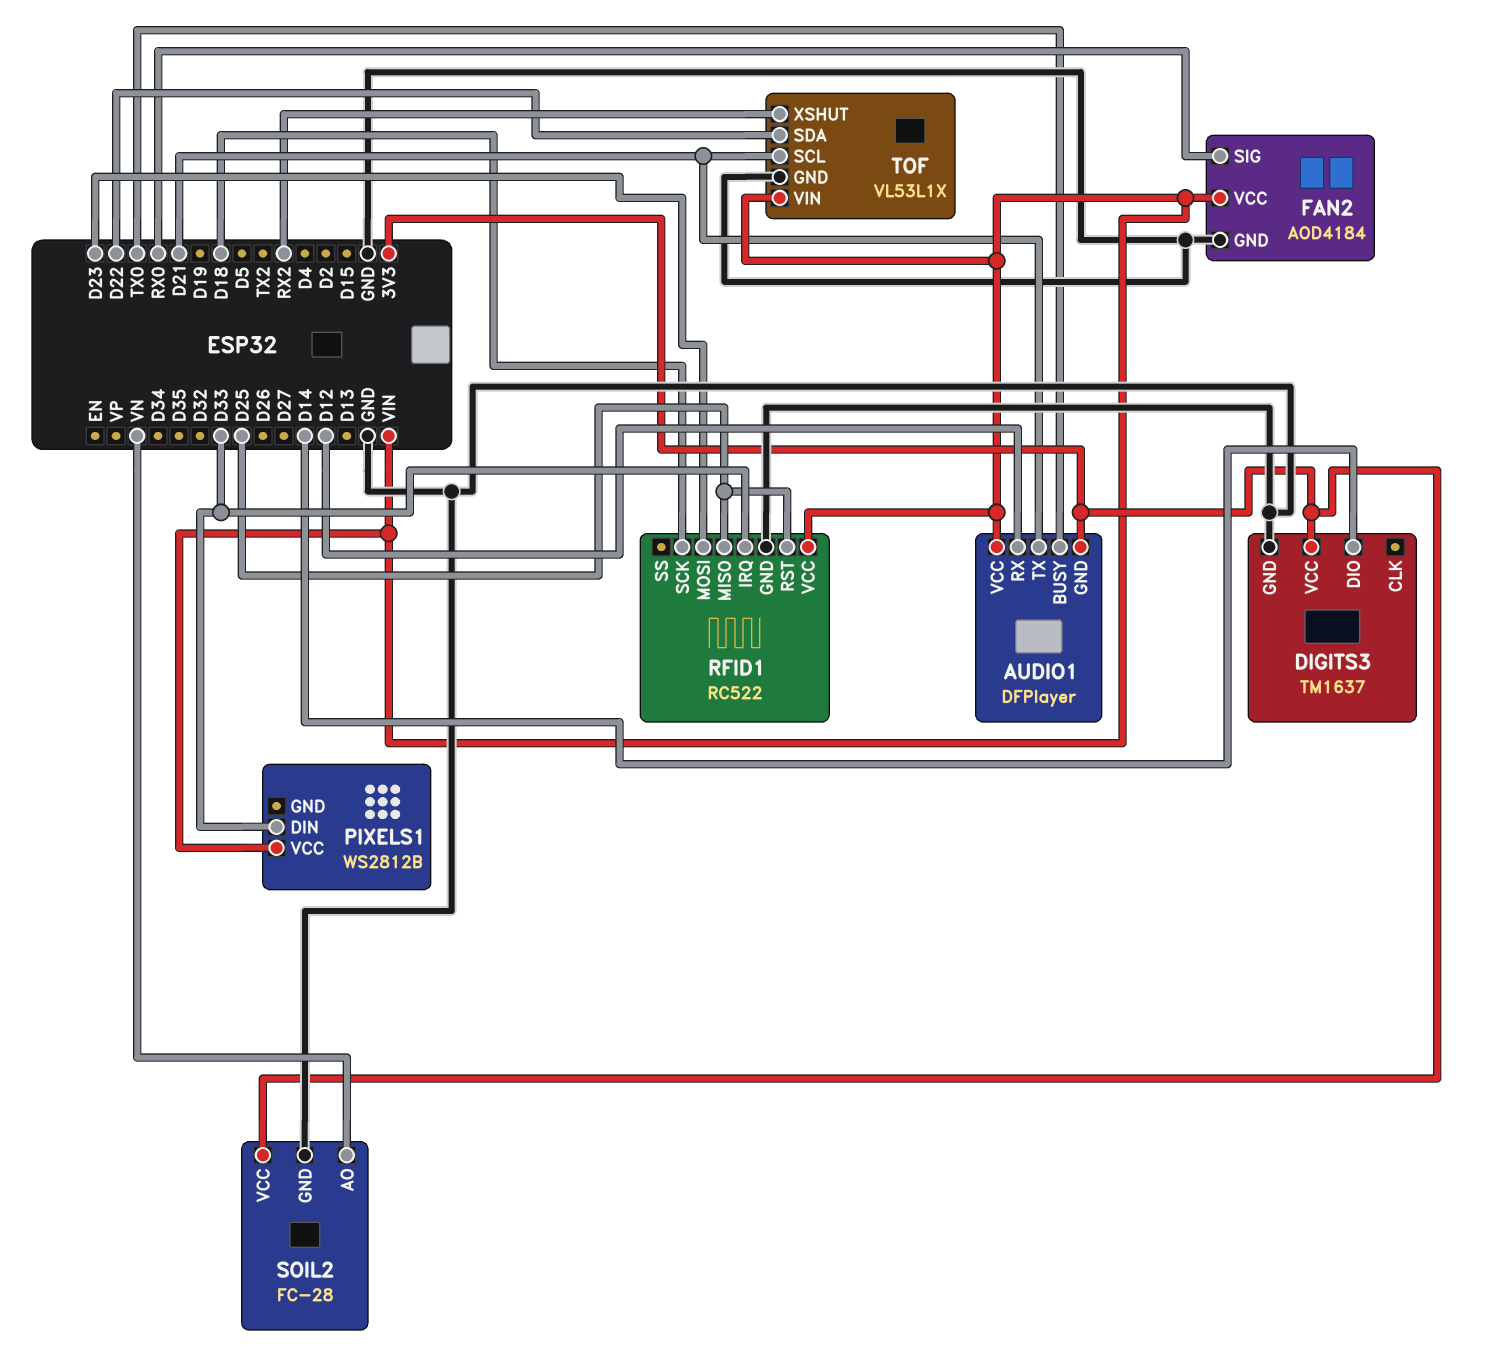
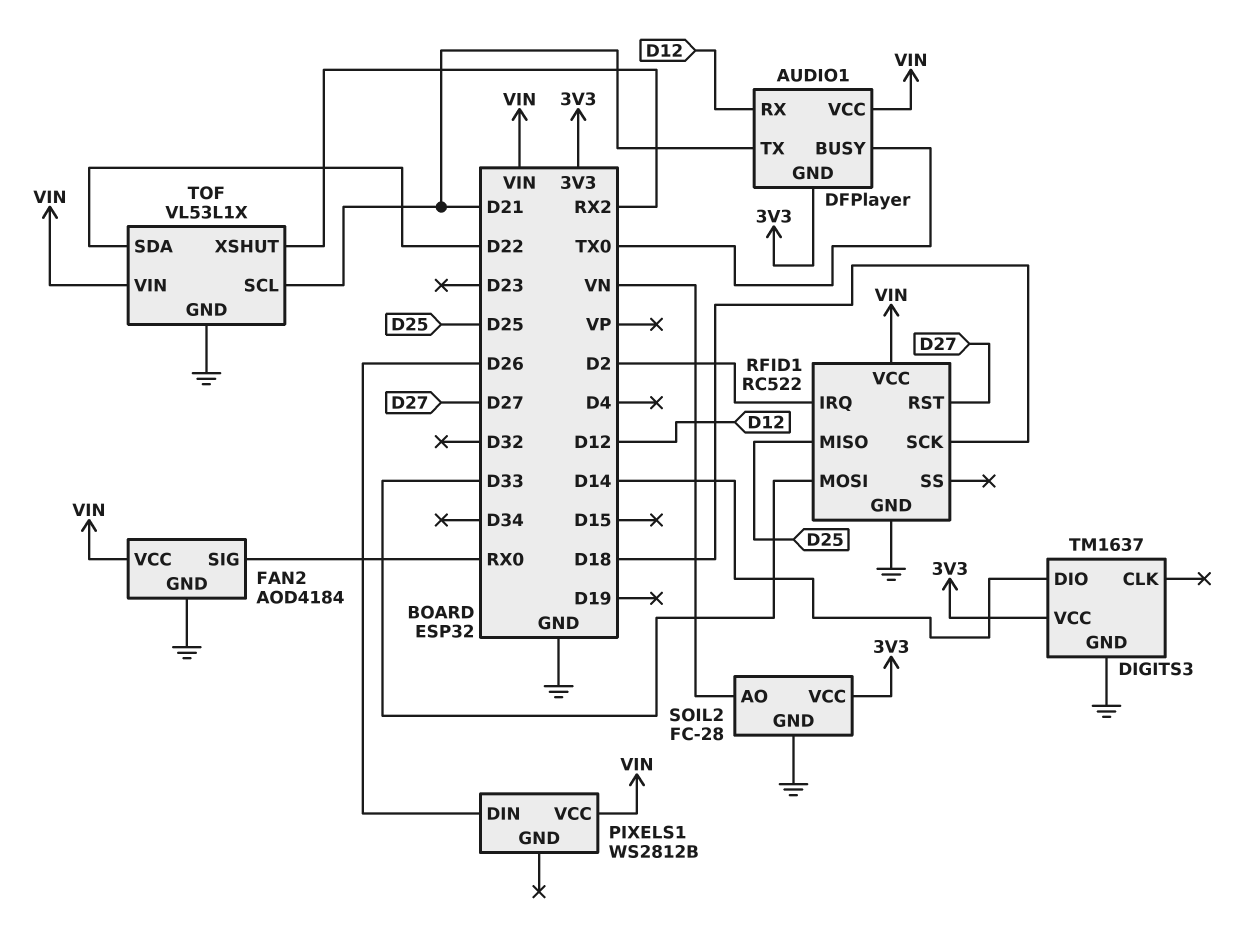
PIXELS1 pin DIN: D33 -> D26
RFID1 pin IRQ: D33 -> D2
RFID1 pin MOSI: D23 -> D33
RFID1 pin RST: D25 -> D27

